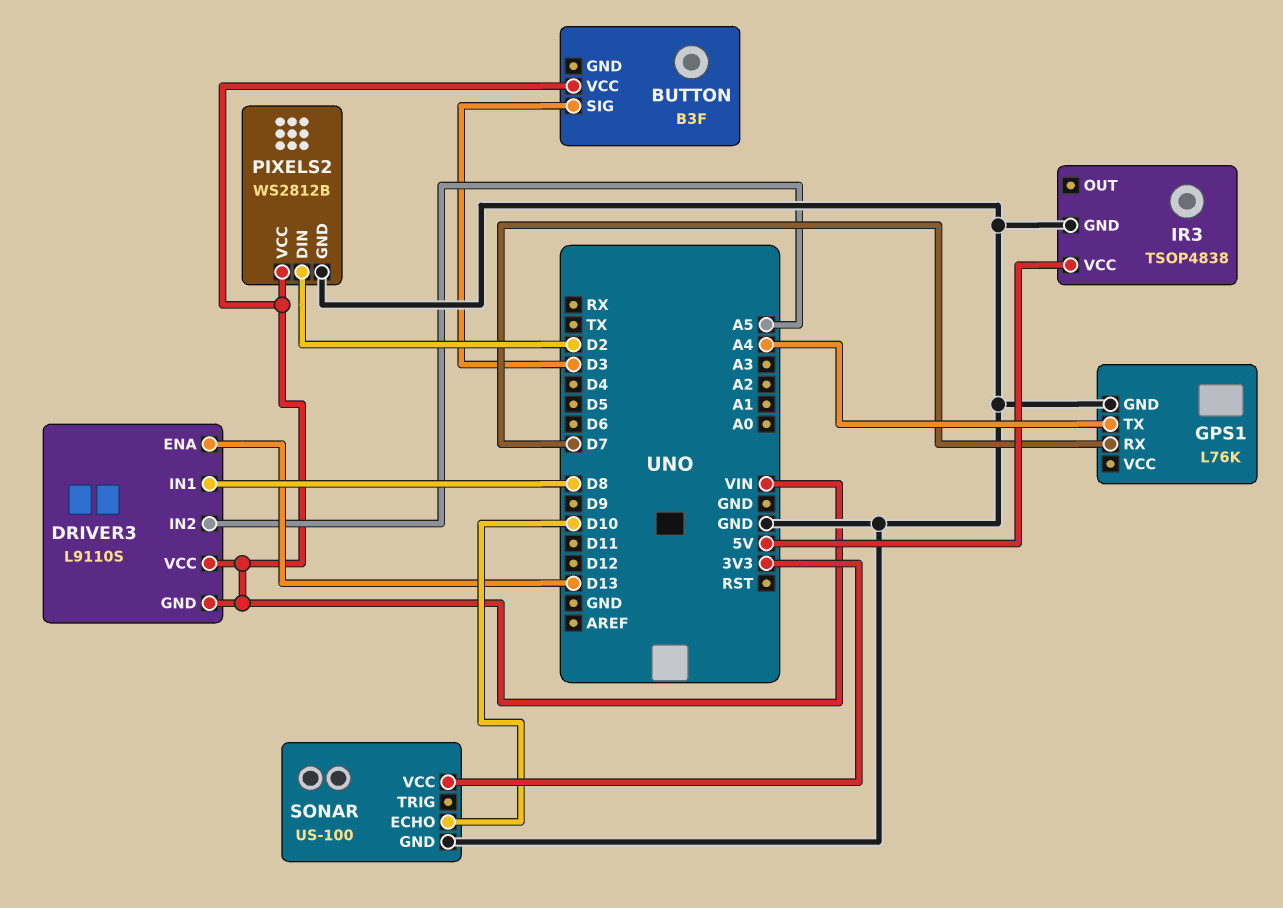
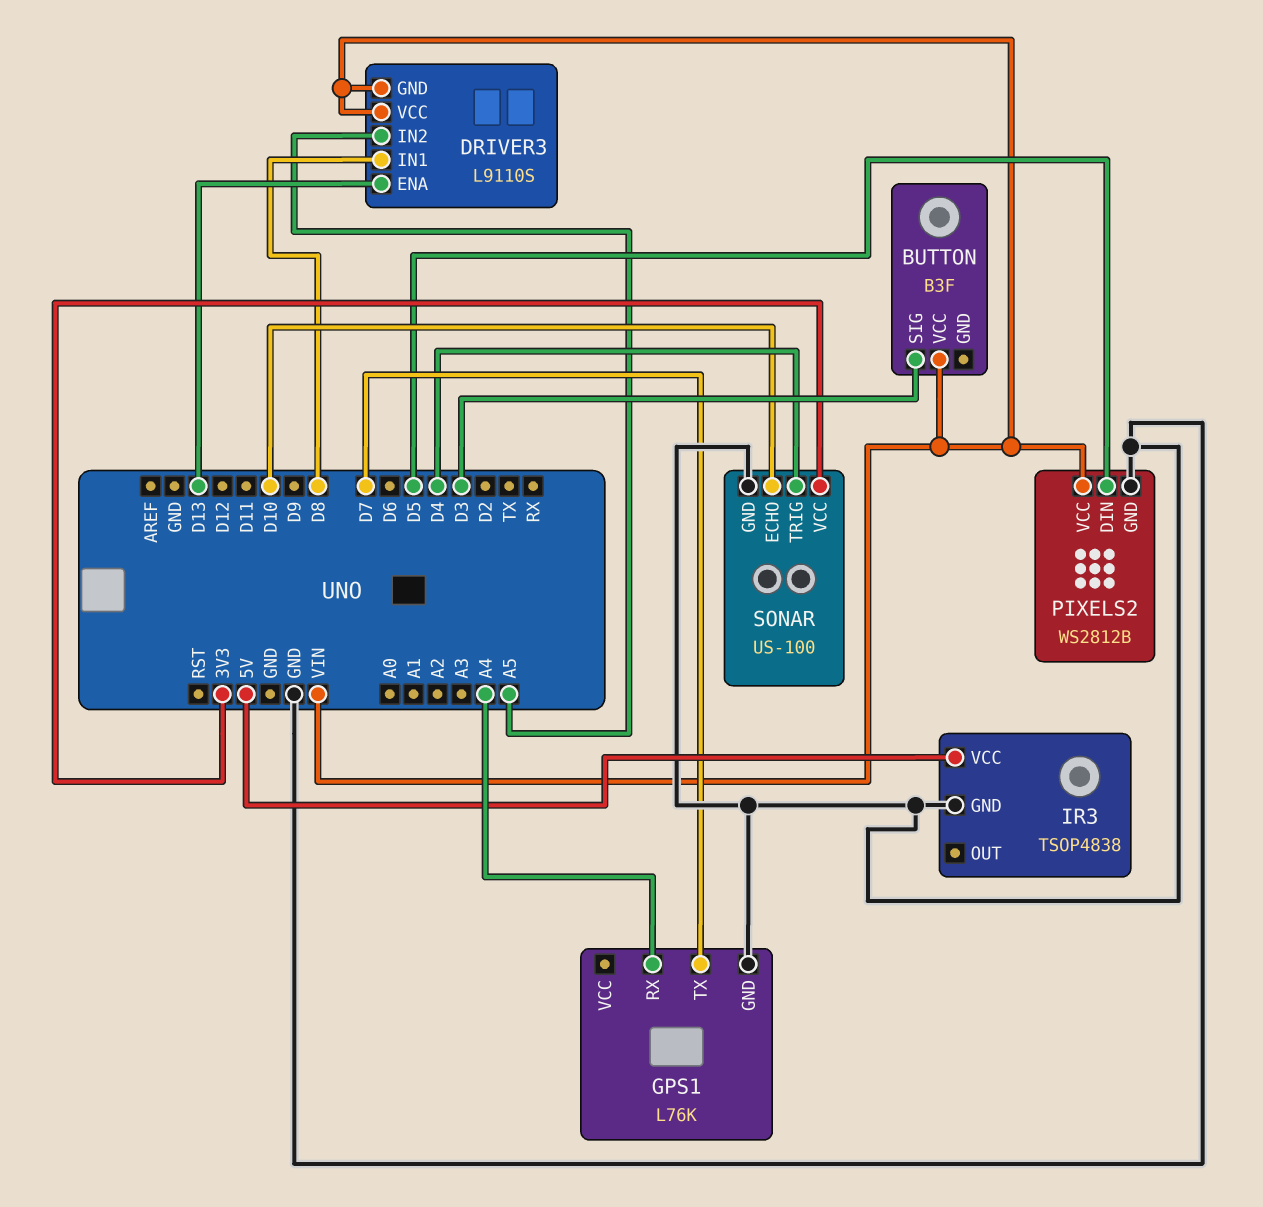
GPS1 pin RX: D7 -> A4
GPS1 pin TX: A4 -> D7
PIXELS2 pin DIN: D2 -> D5
SONAR pin TRIG: none -> D4

